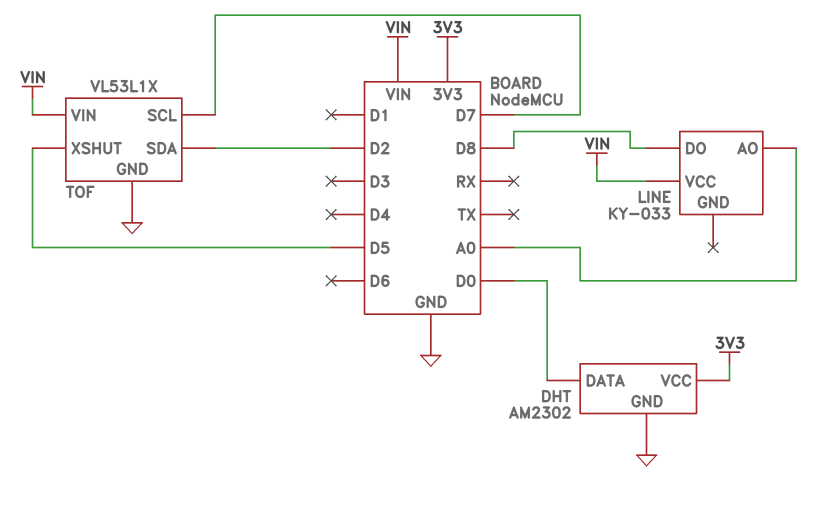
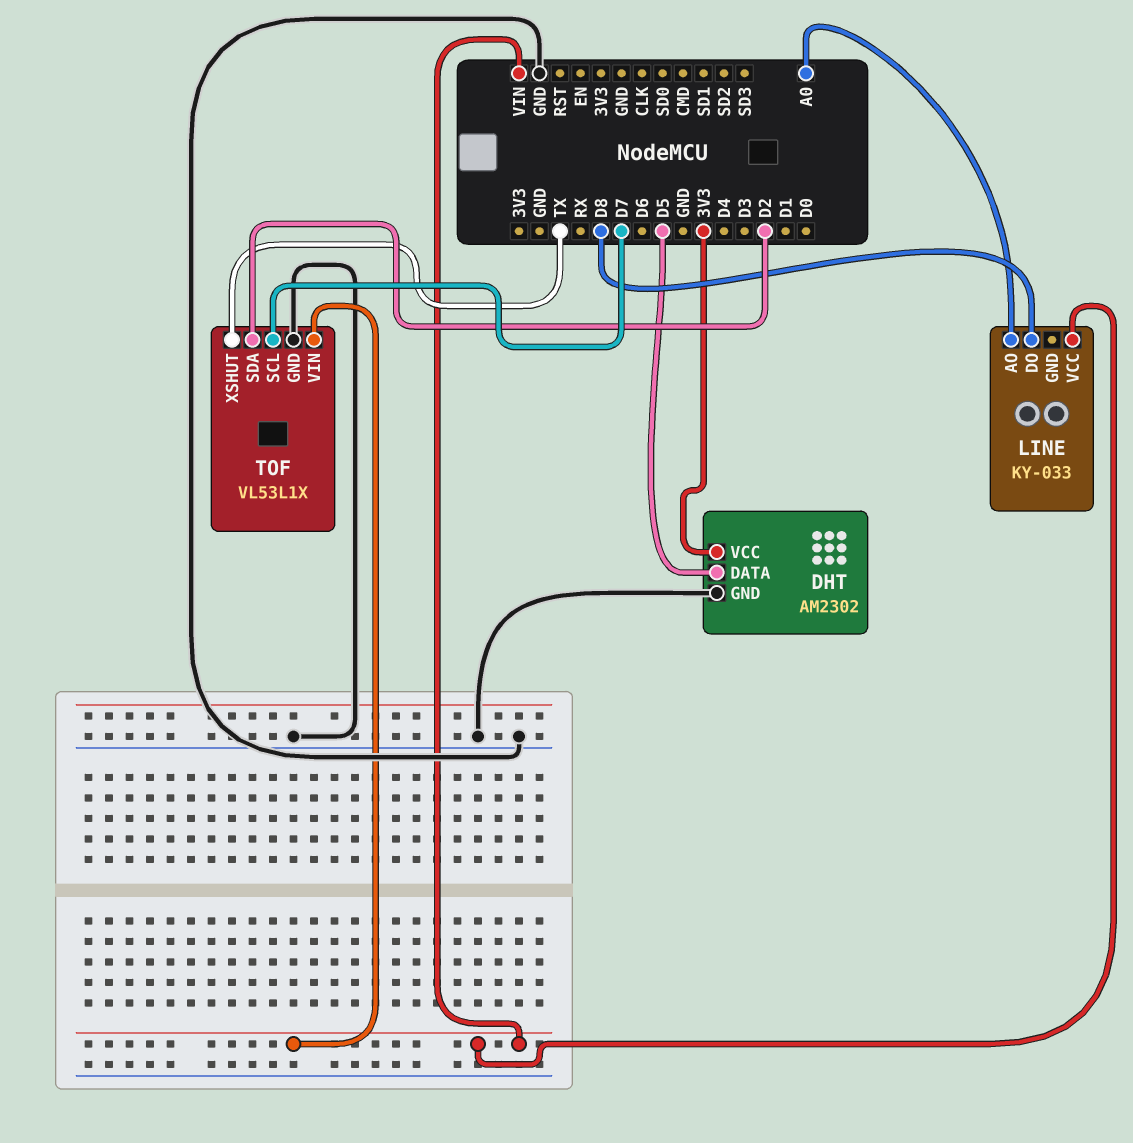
DHT pin DATA: D0 -> D5
TOF pin XSHUT: D5 -> TX

